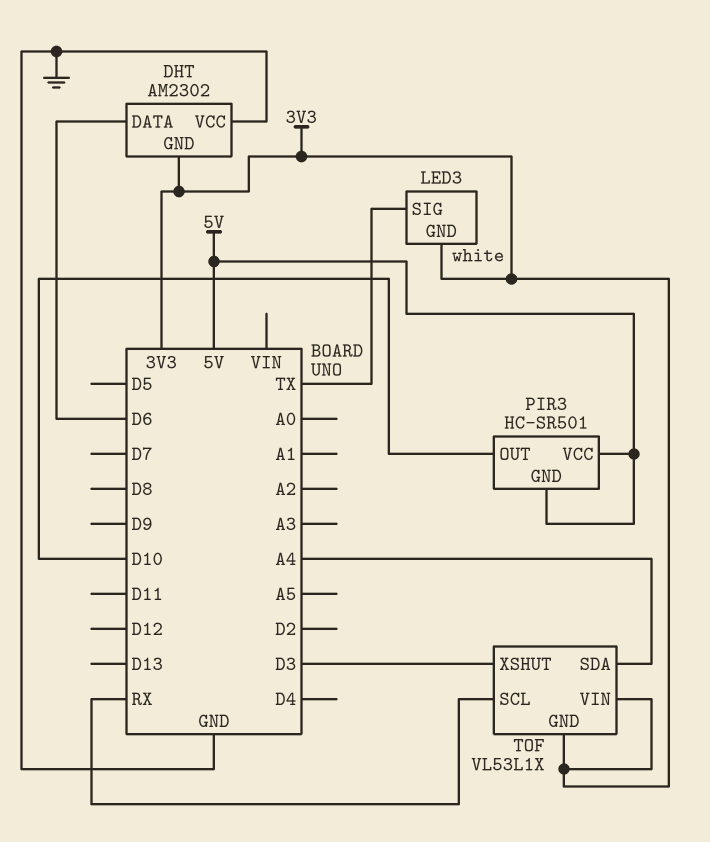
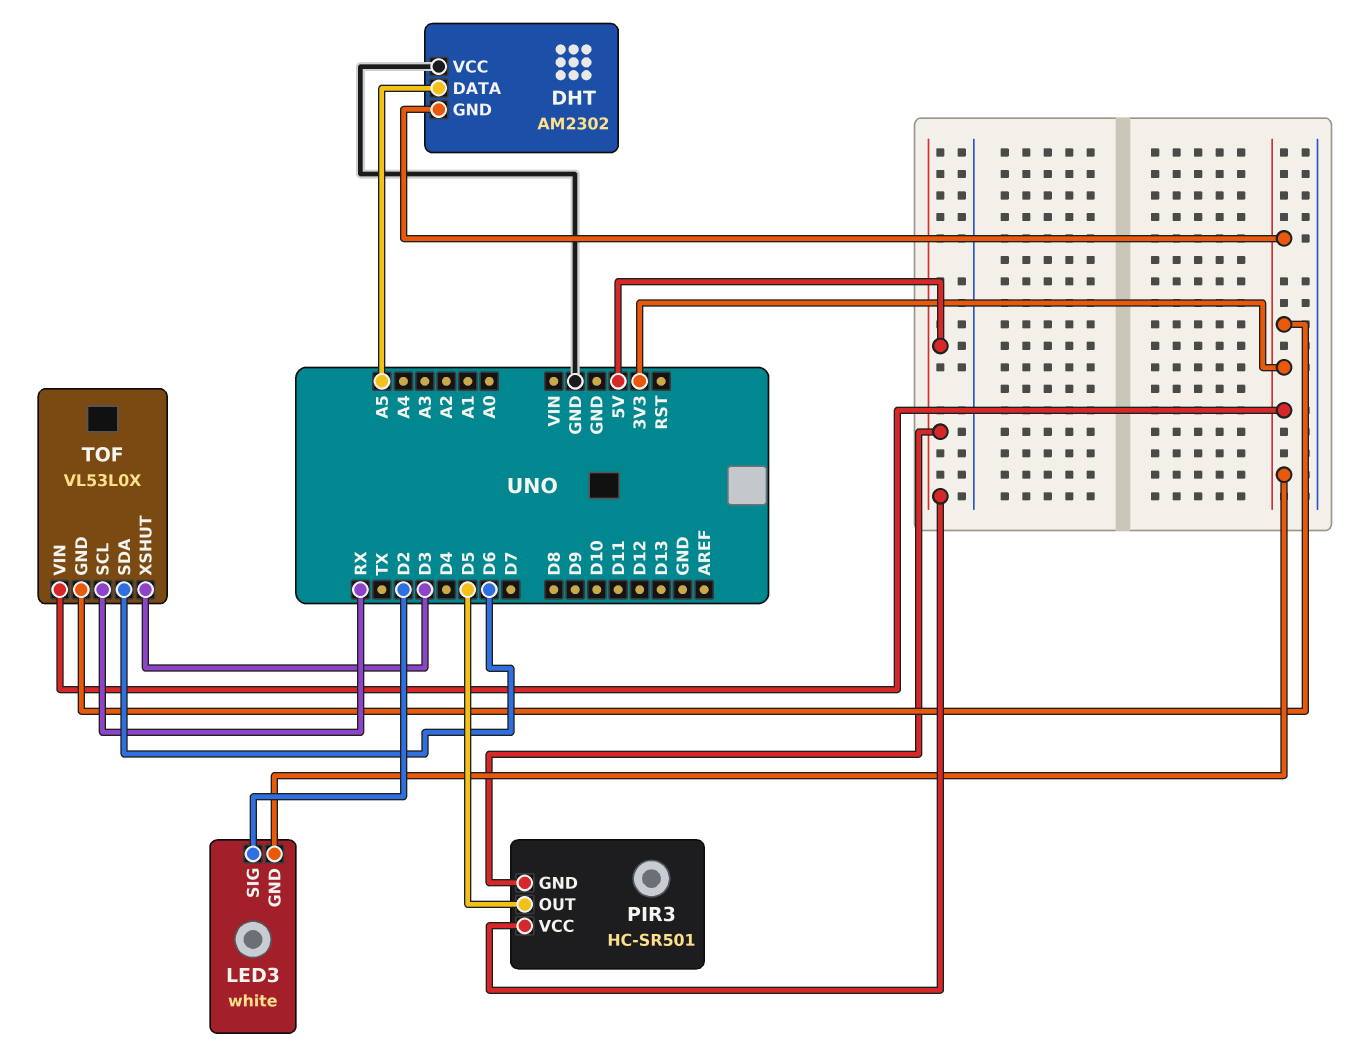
DHT pin DATA: D6 -> A5
LED3 pin SIG: TX -> D2
PIR3 pin OUT: D10 -> D5
TOF: VL53L1X -> VL53L0X
TOF pin SDA: A4 -> D6

